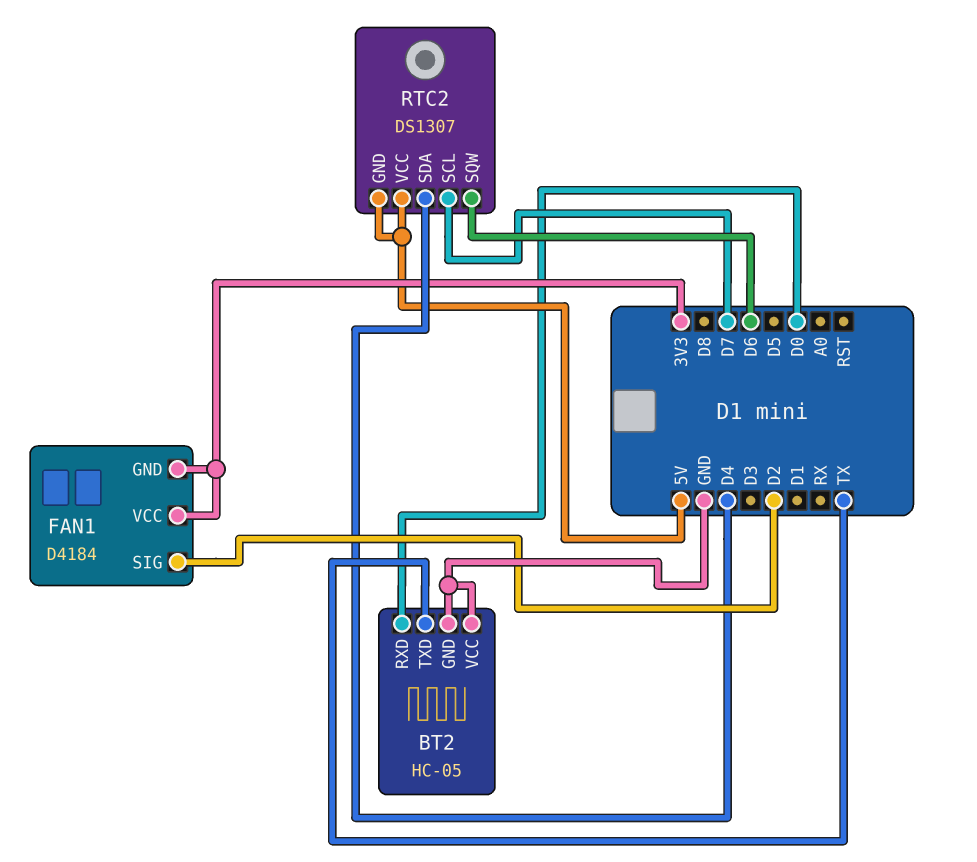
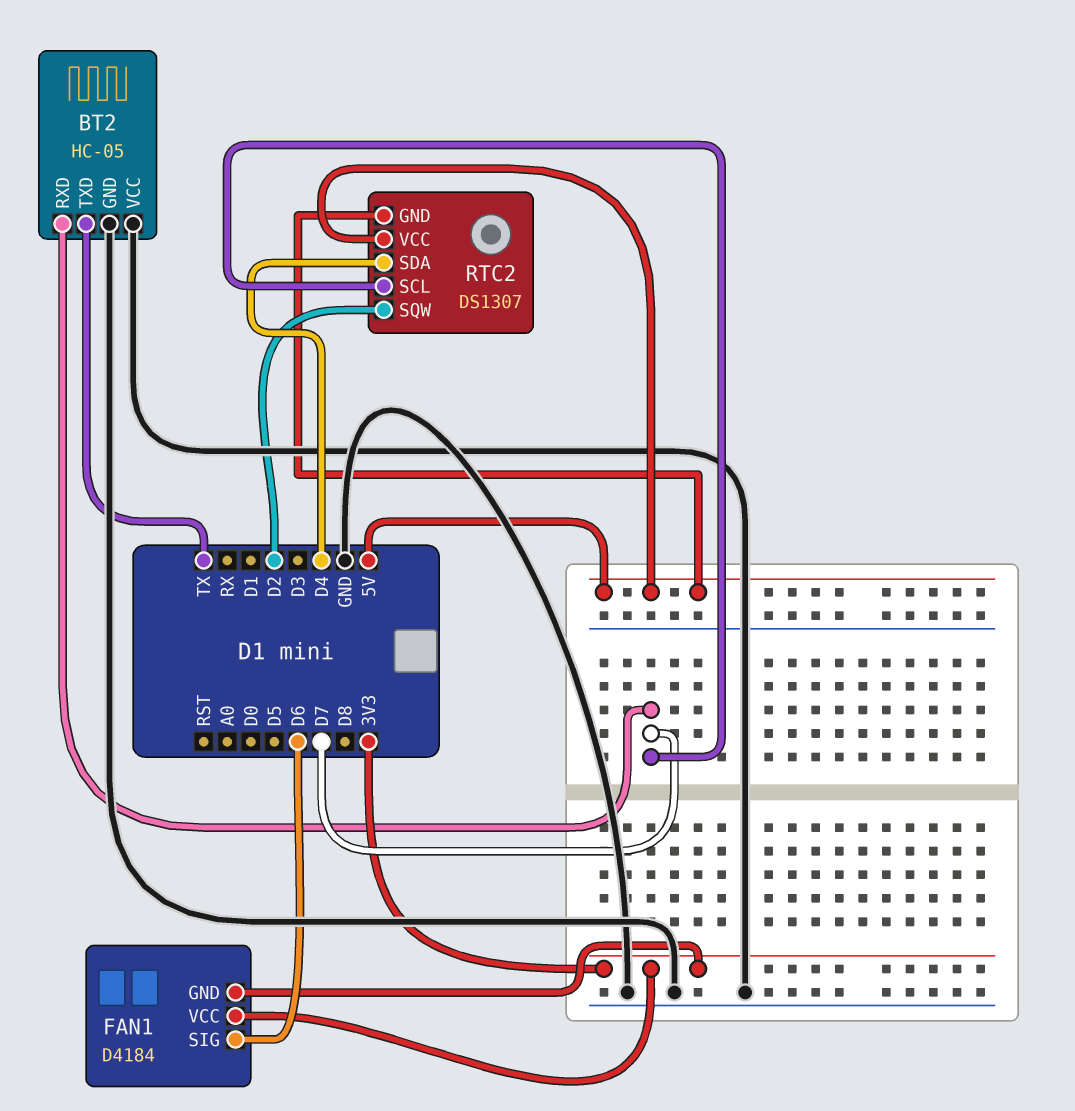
BT2 pin RXD: D0 -> D7
FAN1 pin SIG: D2 -> D6
RTC2 pin SQW: D6 -> D2

